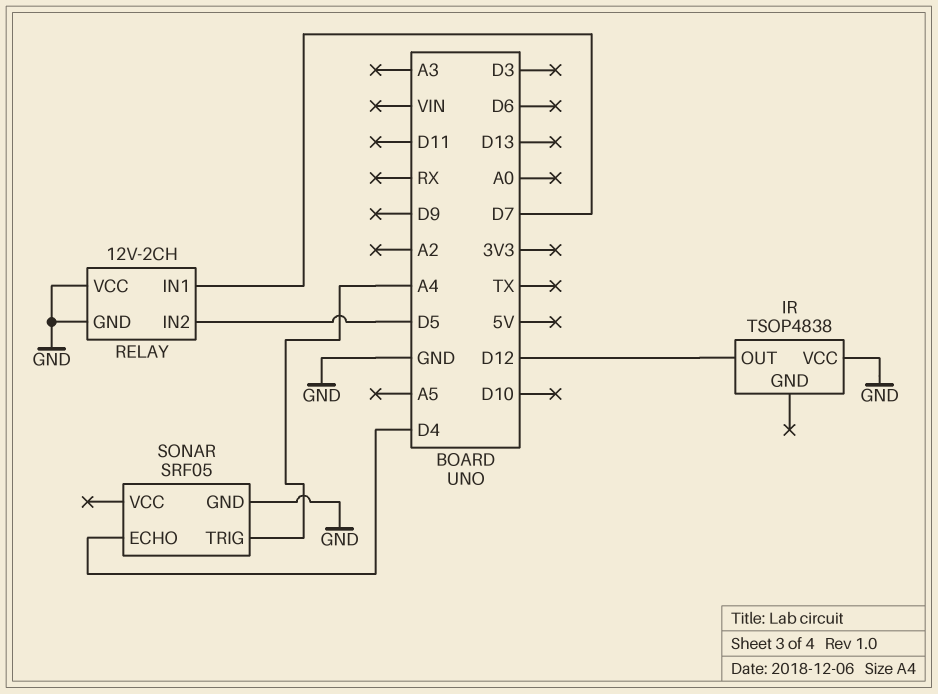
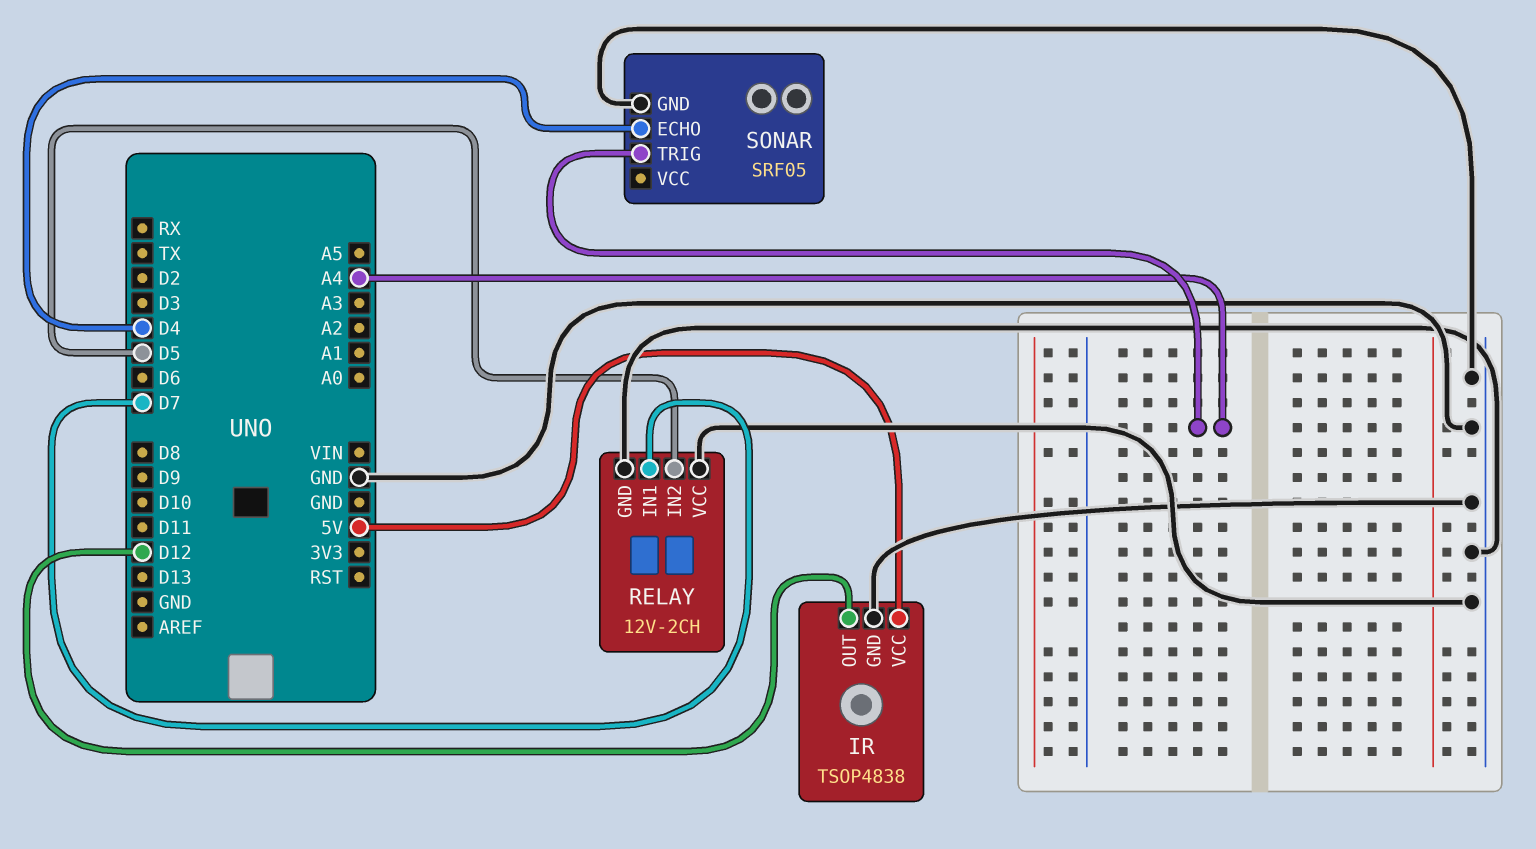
IR pin GND: none -> GND
IR pin VCC: GND -> 5V

